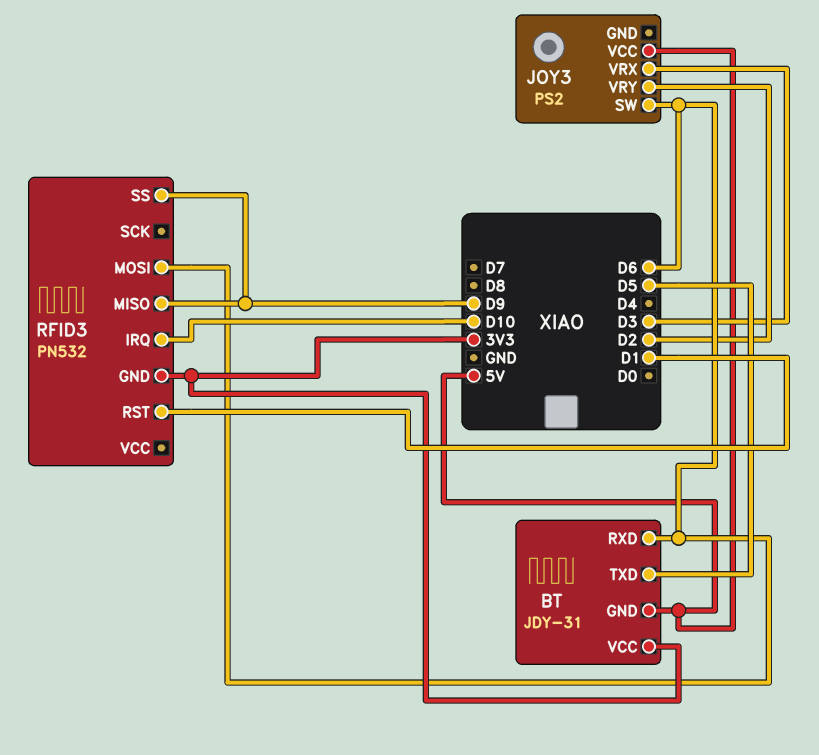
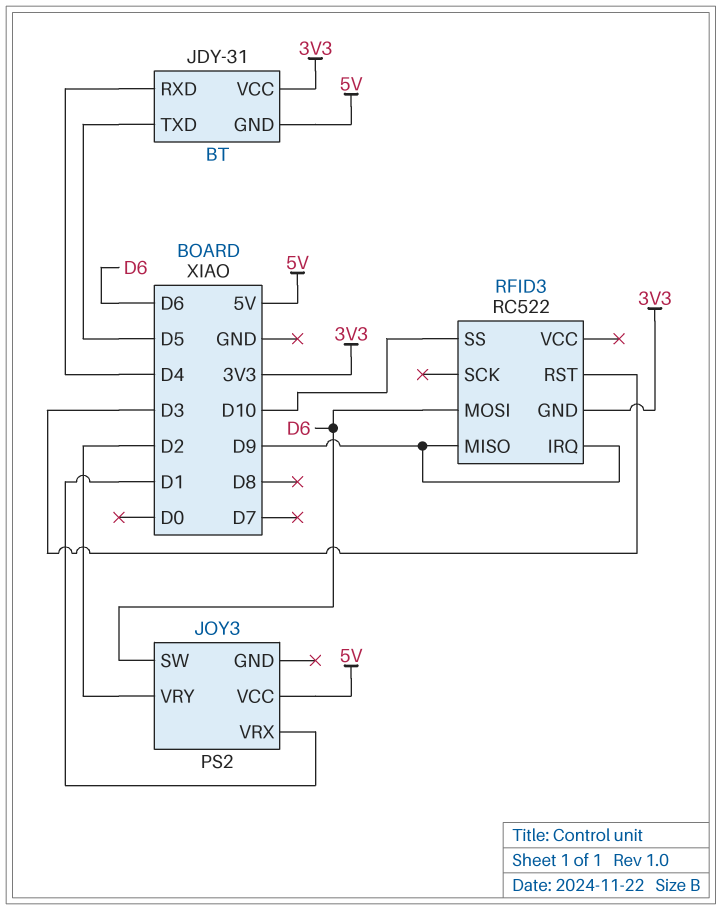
BT pin RXD: D6 -> D4
JOY3 pin VRX: D3 -> D1
RFID3: PN532 -> RC522
RFID3 pin IRQ: D10 -> D9
RFID3 pin RST: D1 -> D3
RFID3 pin SS: D9 -> D10

